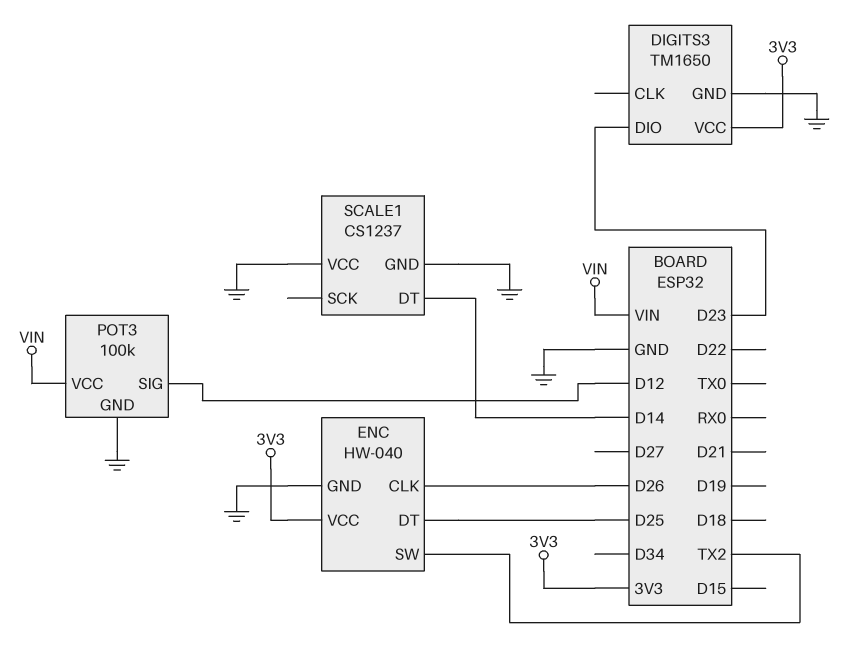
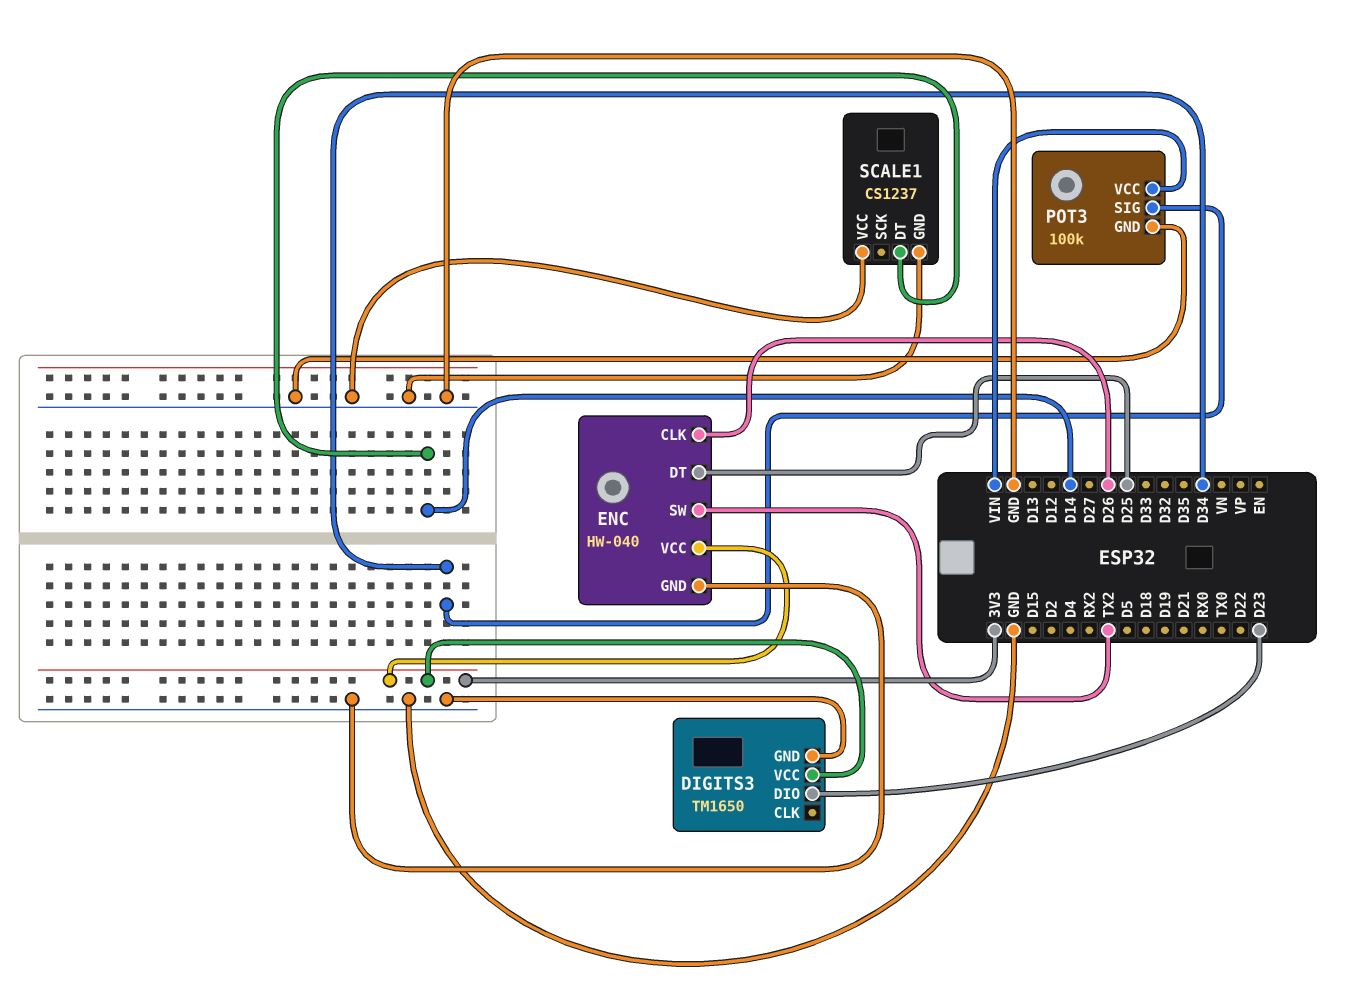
POT3 pin SIG: D12 -> D34

